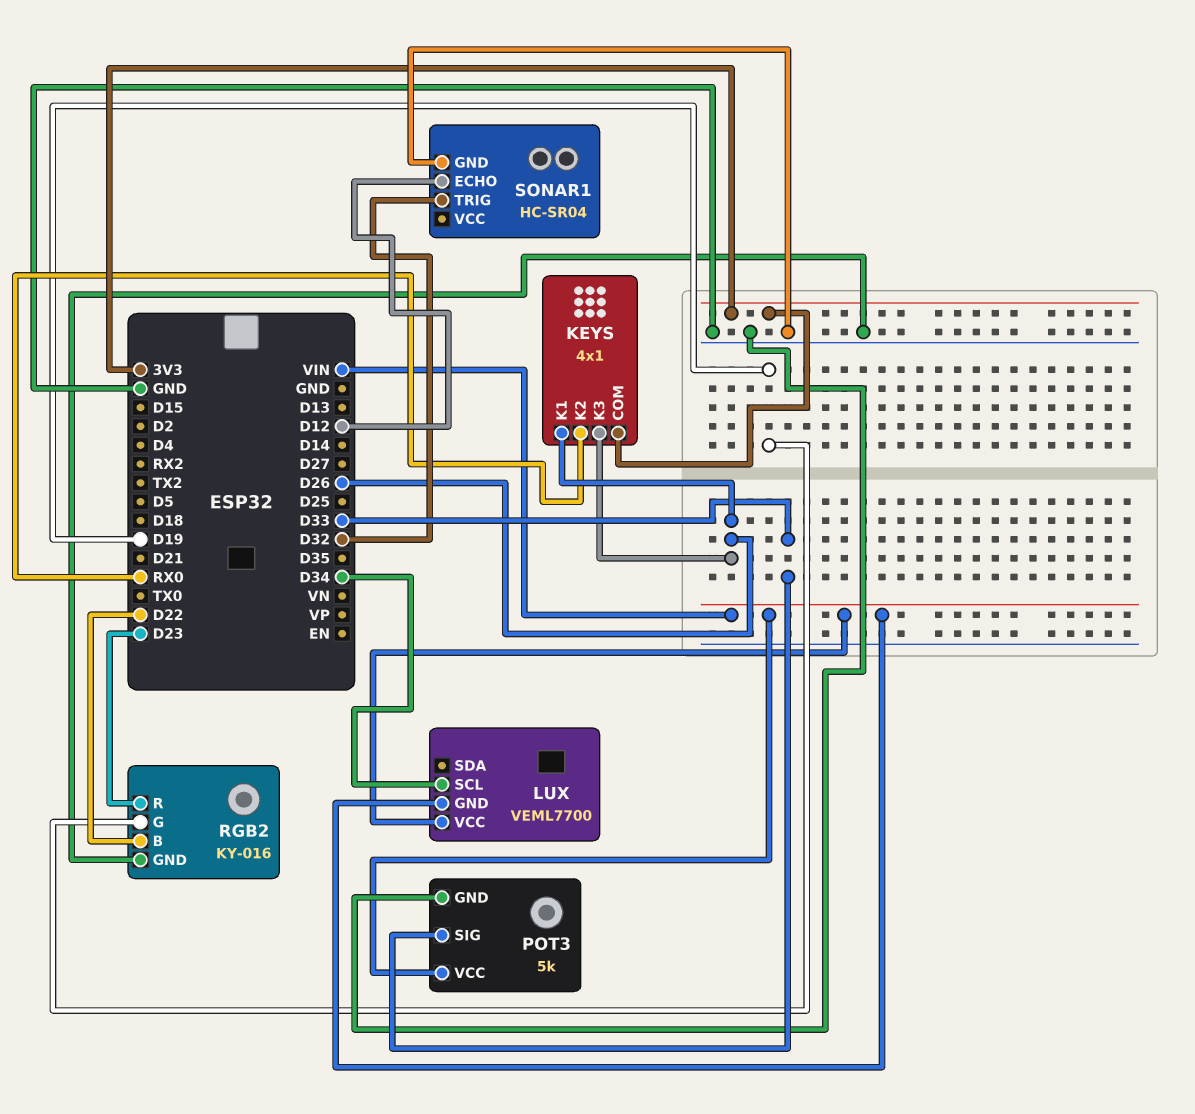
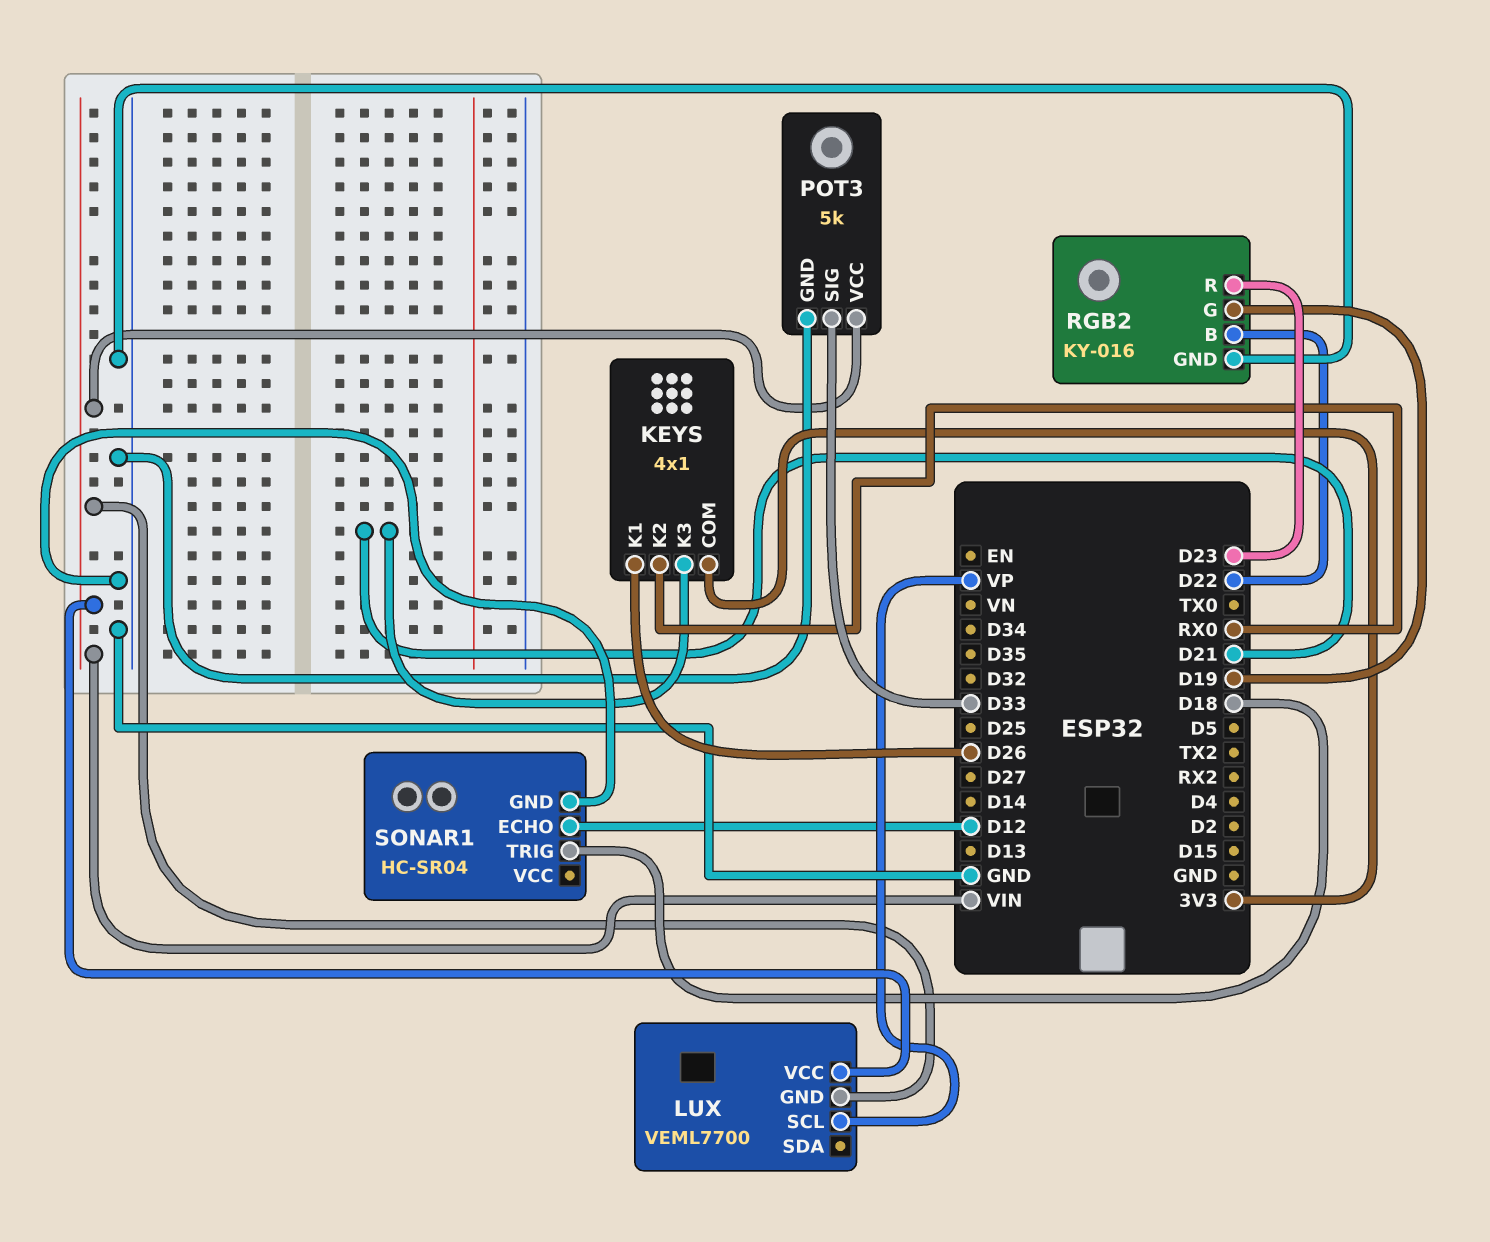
KEYS pin K3: D26 -> D21
LUX pin SCL: D34 -> VP
SONAR1 pin TRIG: D32 -> D18

